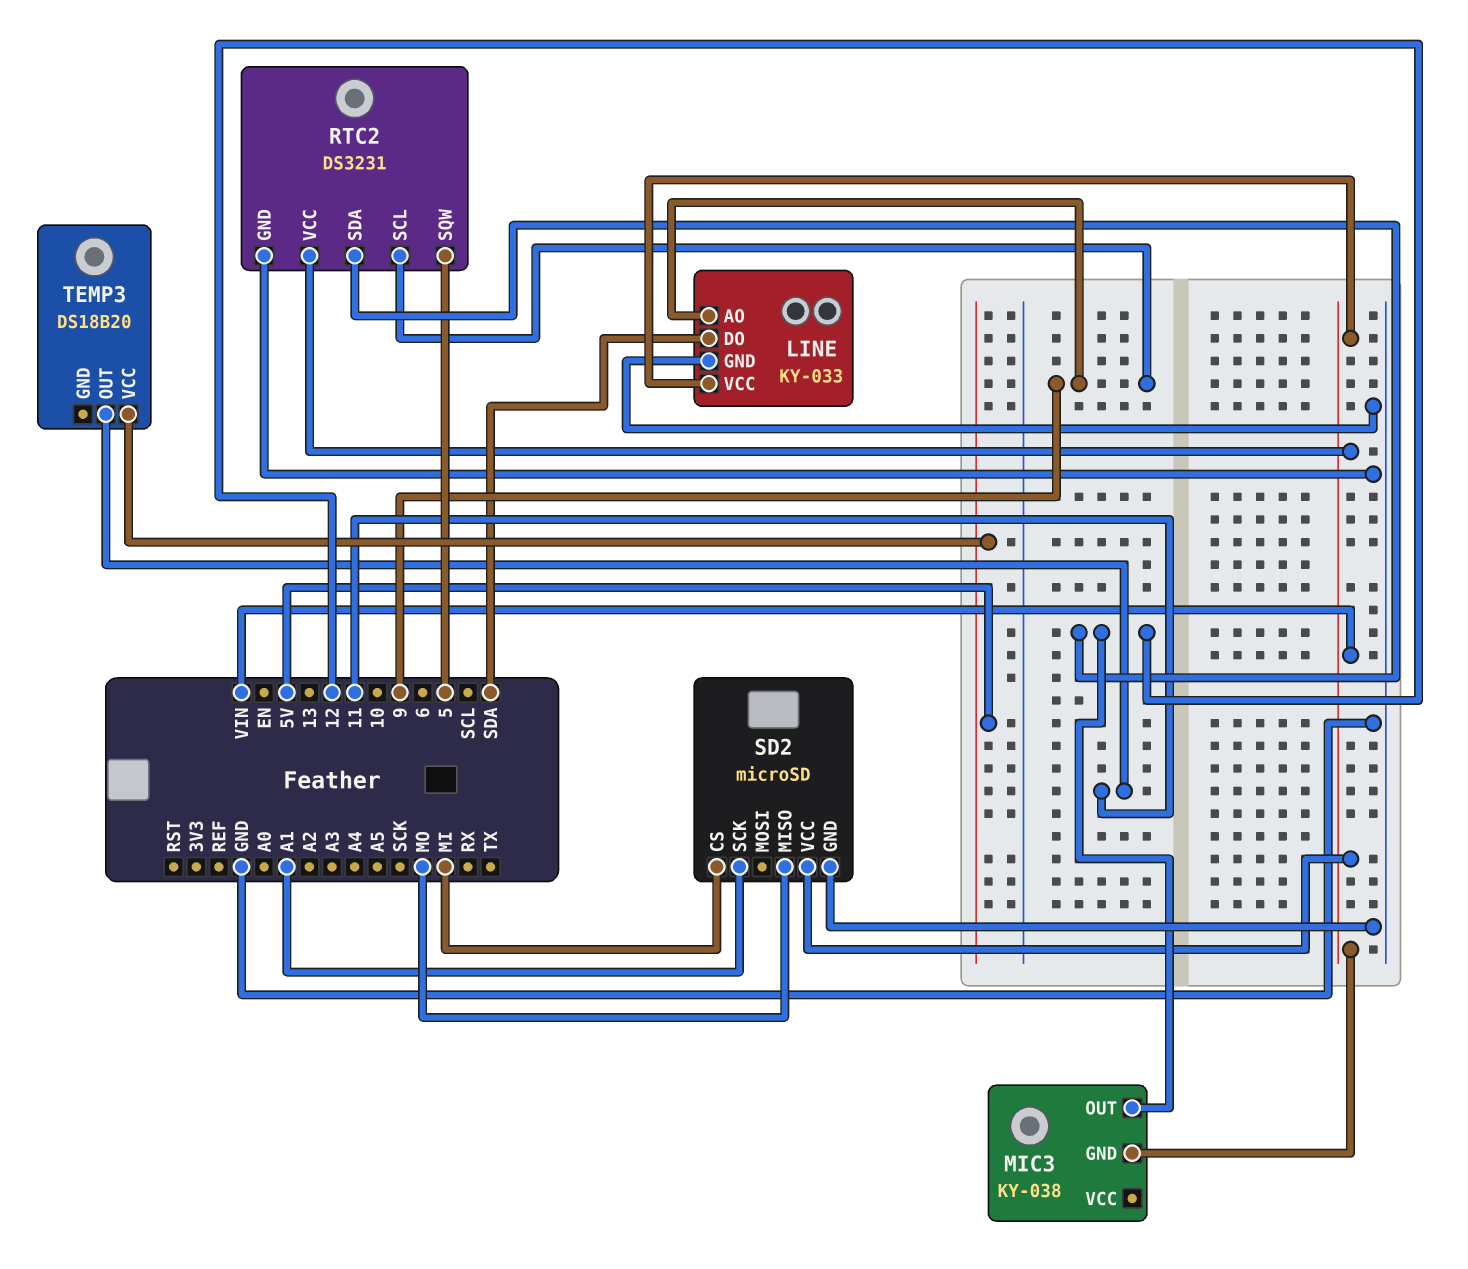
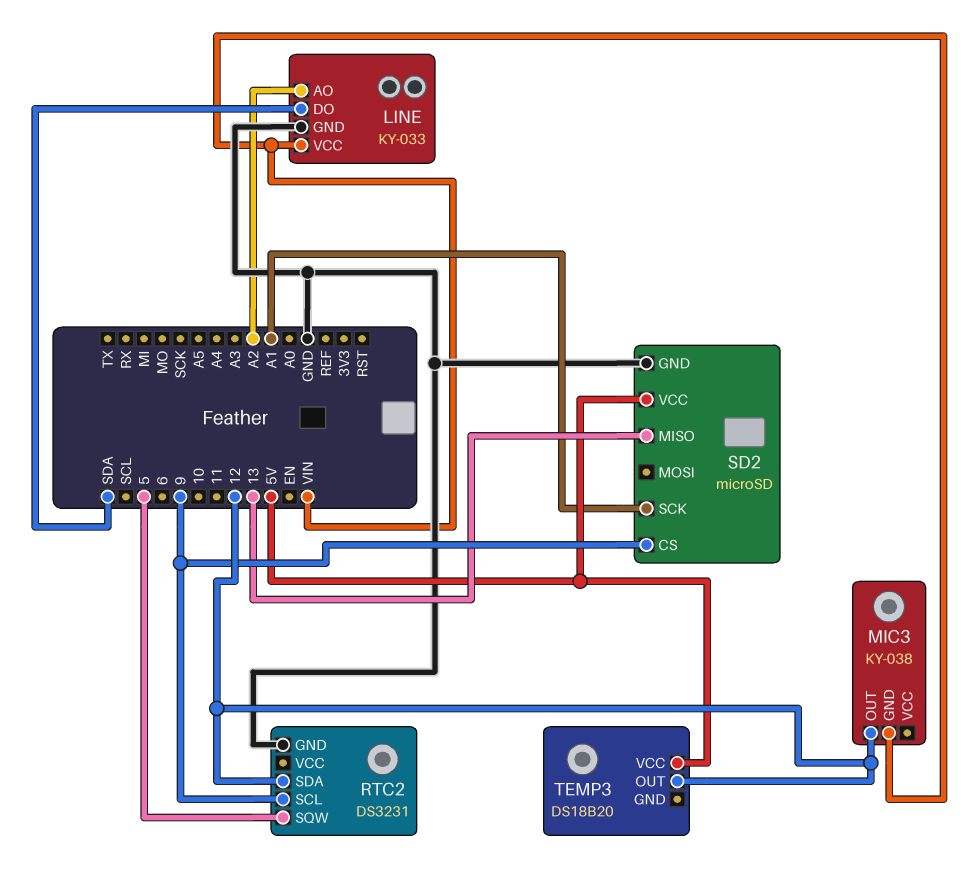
LINE pin AO: 9 -> A2
RTC2 pin VCC: VIN -> none
SD2 pin CS: MI -> 9
SD2 pin MISO: MO -> 13
SD2 pin VCC: VIN -> 5V
TEMP3 pin OUT: 11 -> 12

